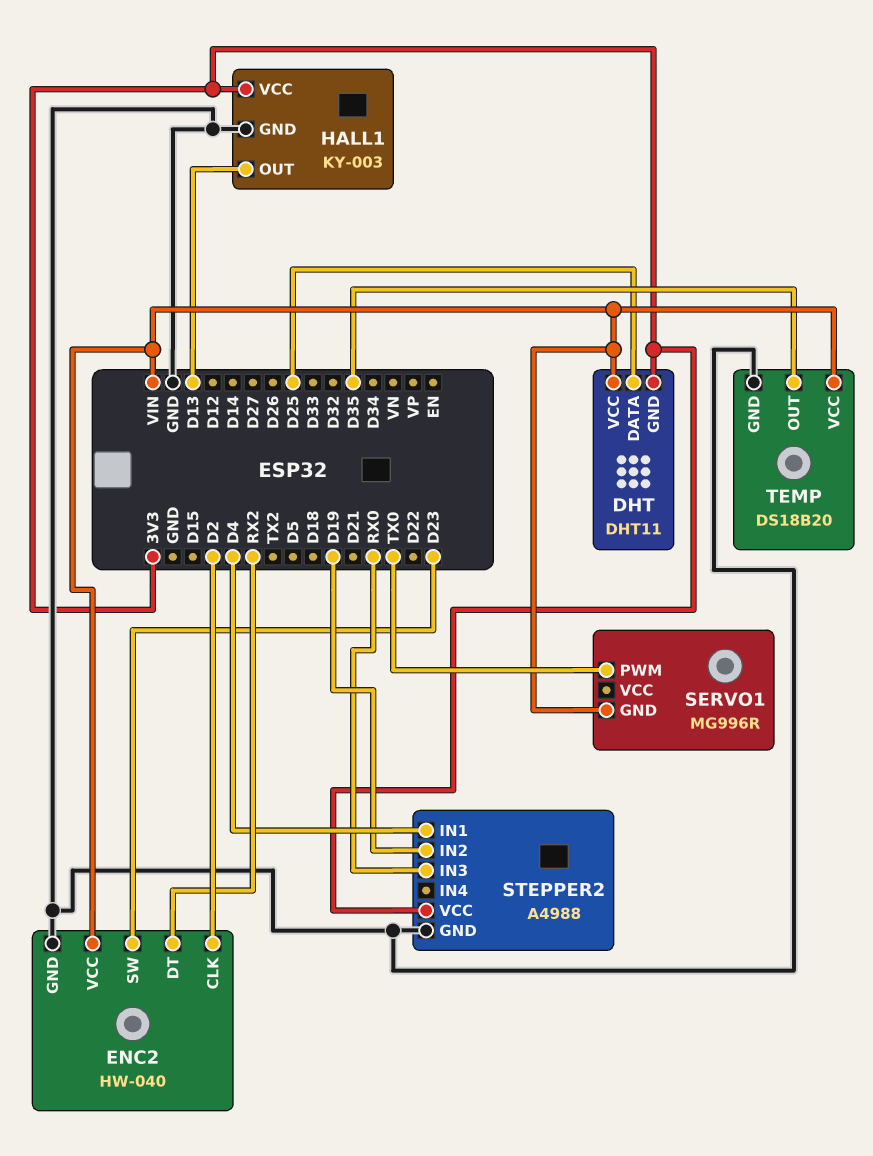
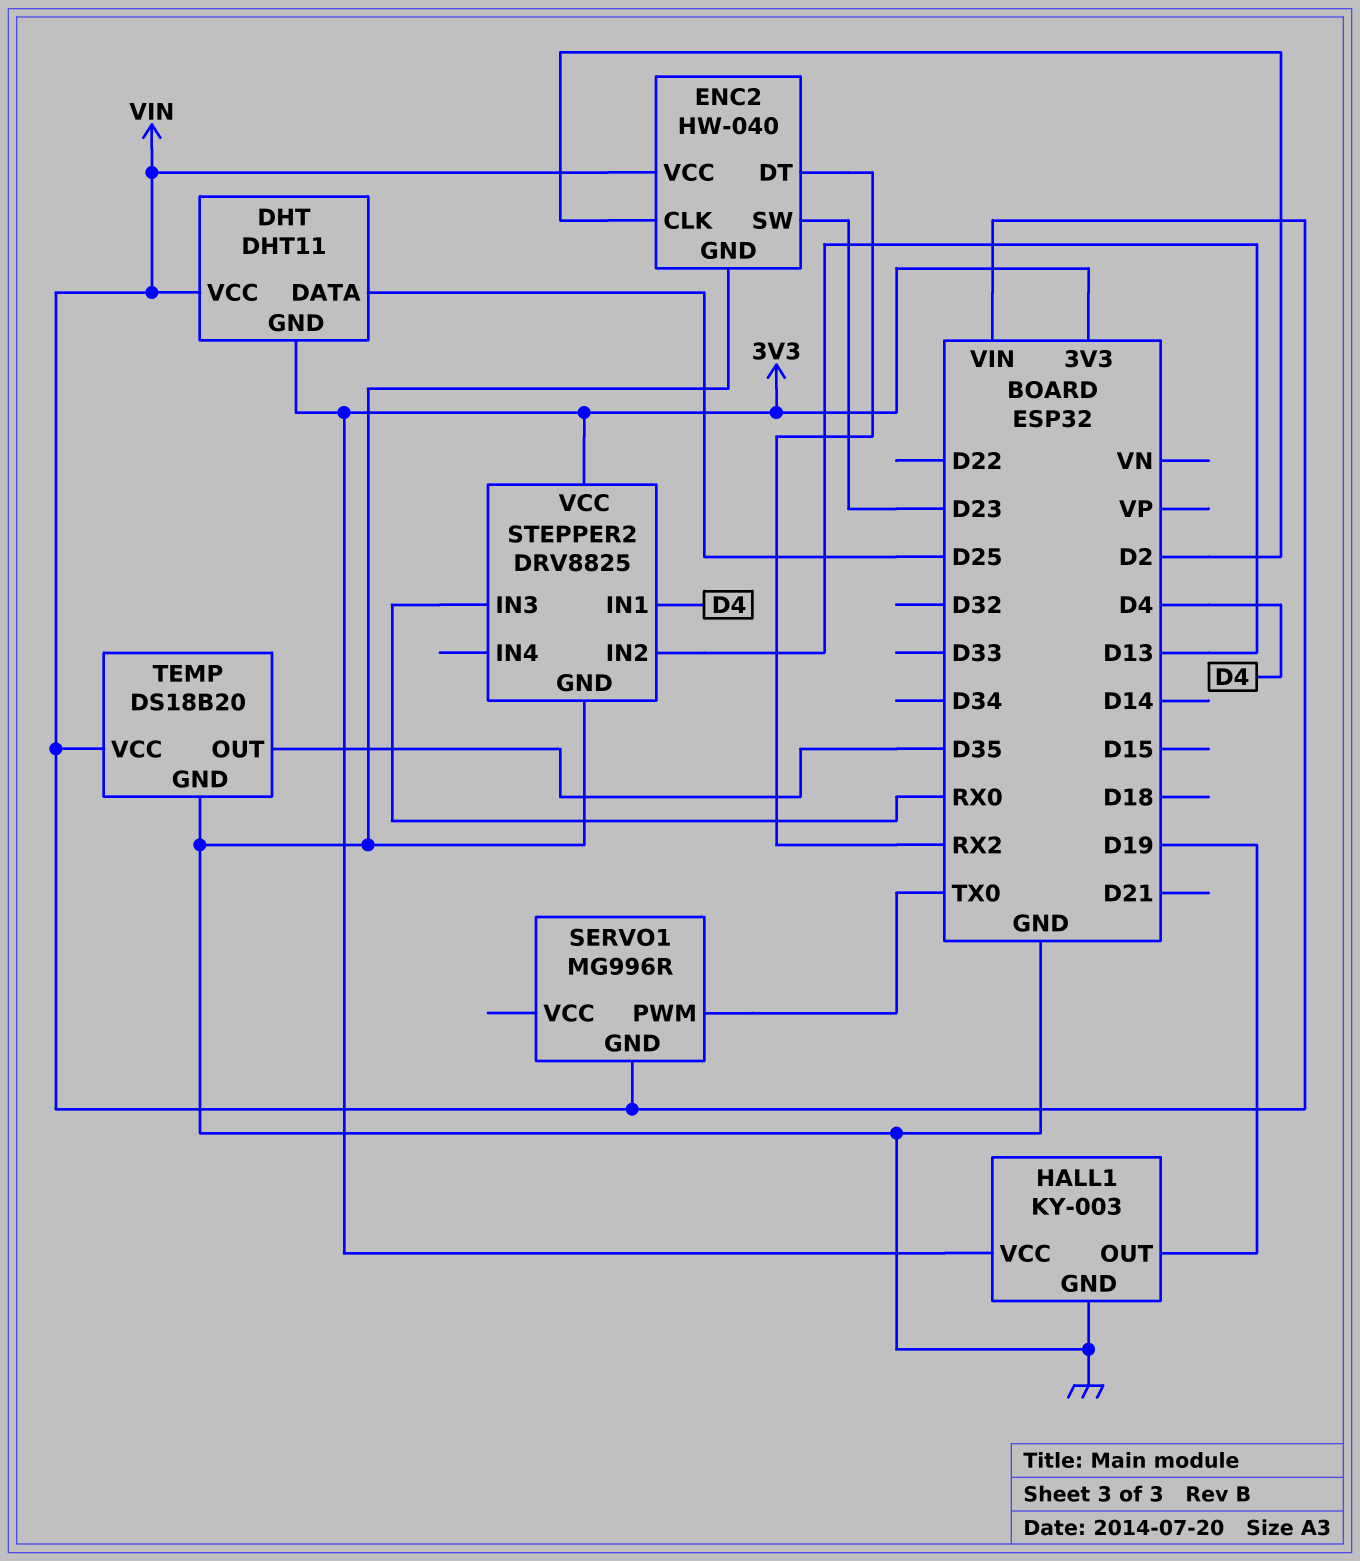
HALL1 pin OUT: D13 -> D19
STEPPER2: A4988 -> DRV8825
STEPPER2 pin IN2: D19 -> D13

